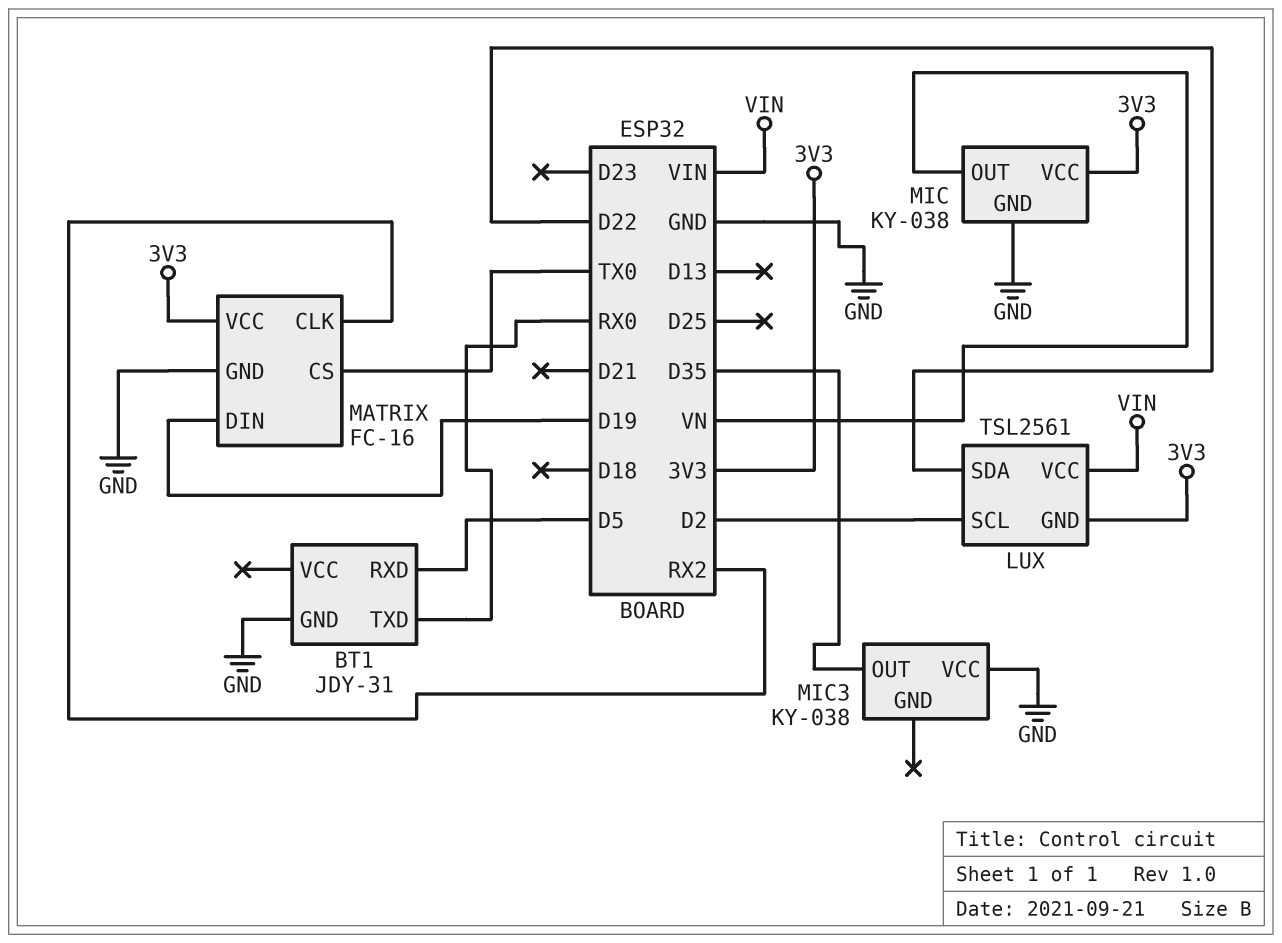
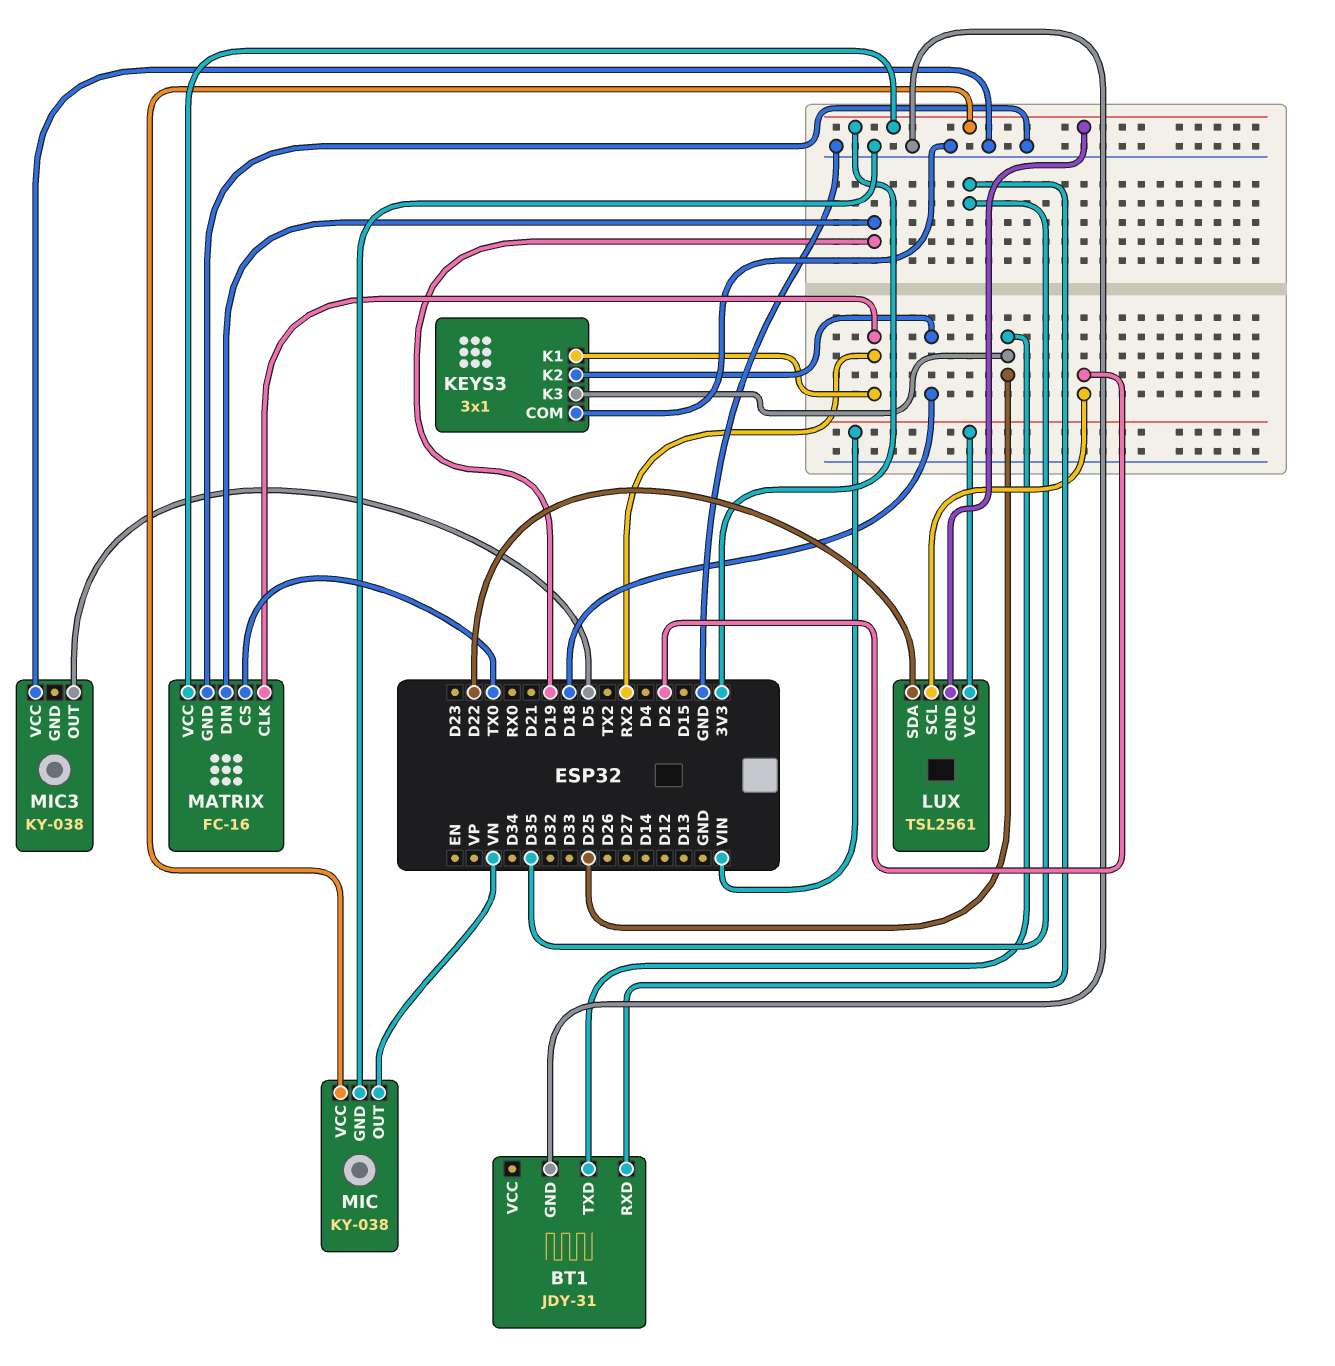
BT1 pin RXD: D5 -> D35
BT1 pin TXD: RX0 -> D25
KEYS3: none -> 3x1
KEYS3 pin COM: none -> GND
KEYS3 pin K1: none -> RX2
KEYS3 pin K2: none -> D18
KEYS3 pin K3: none -> D25
MIC3 pin OUT: D35 -> D5

